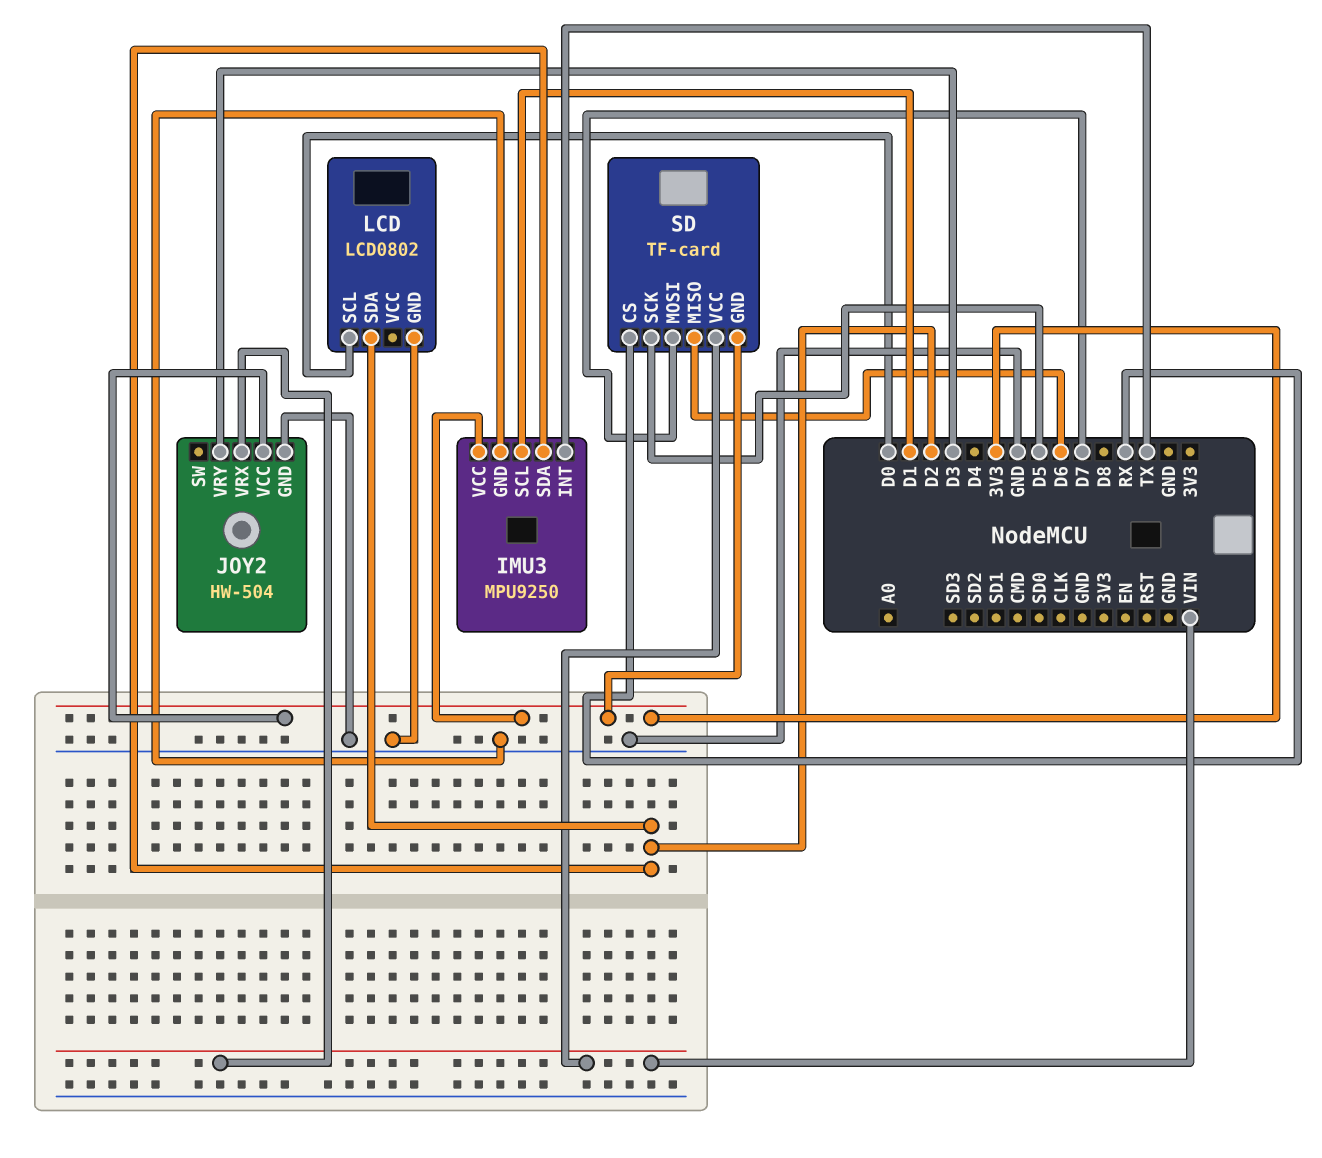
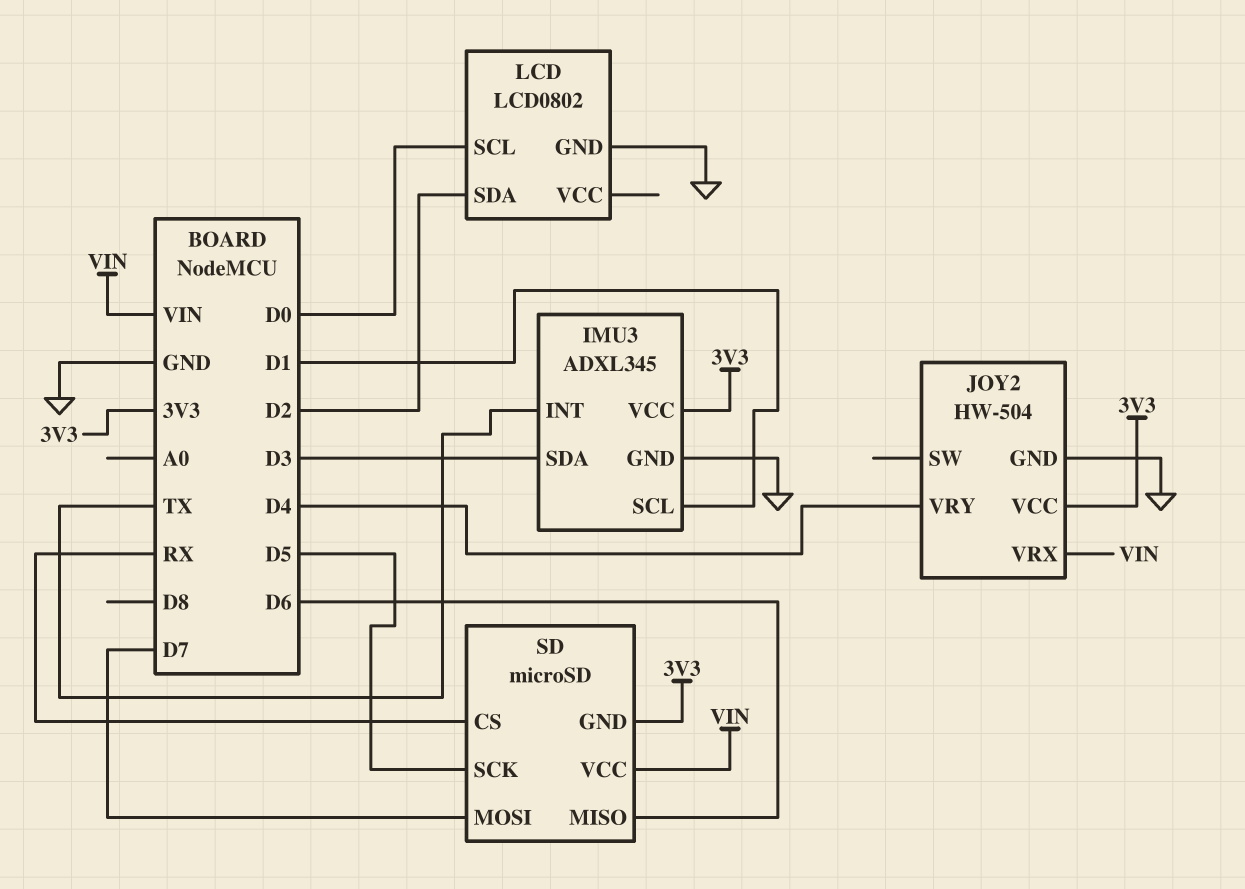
IMU3: MPU9250 -> ADXL345
IMU3 pin SDA: D2 -> D3
JOY2 pin VRY: D3 -> D4
SD: TF-card -> microSD

